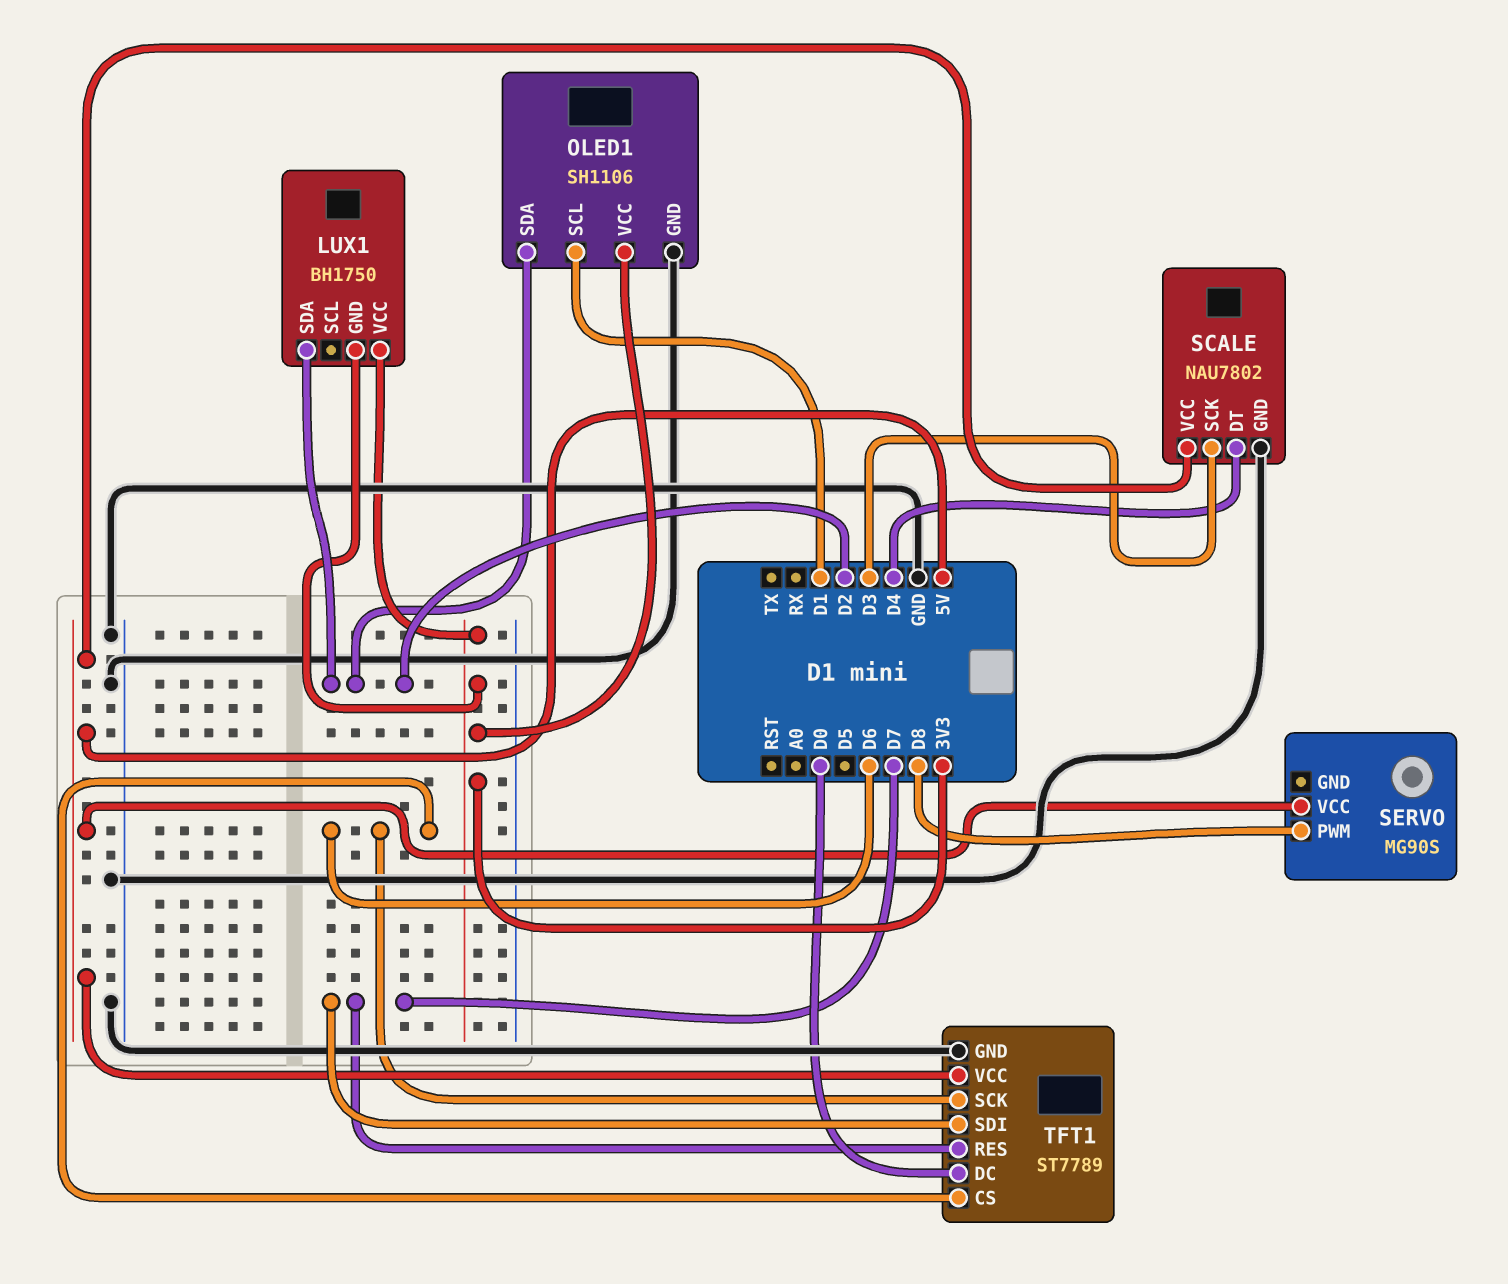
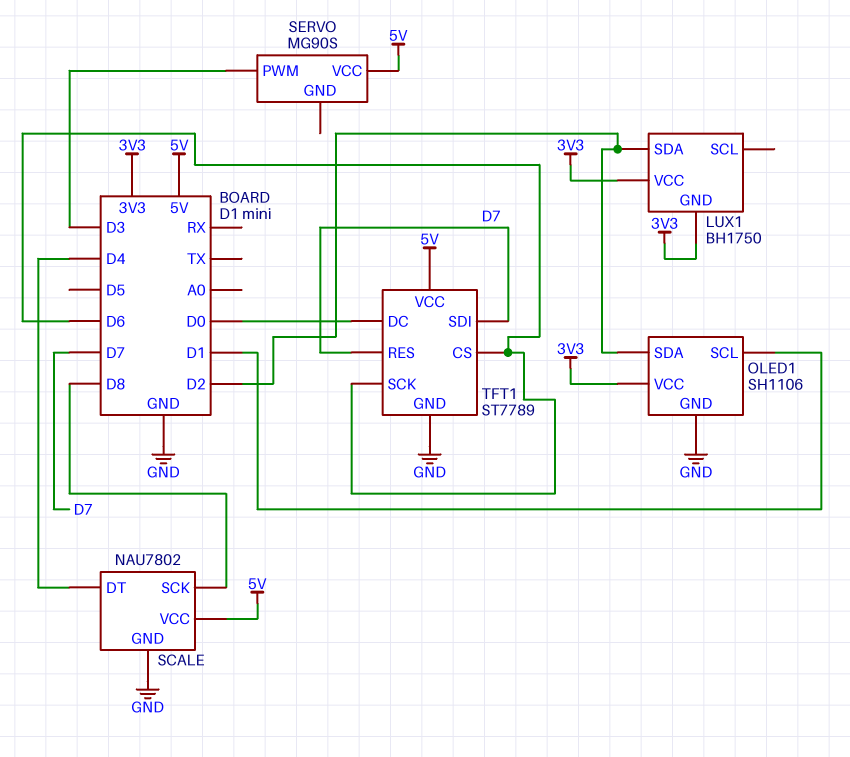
SCALE pin SCK: D3 -> D8
SERVO pin PWM: D8 -> D3

